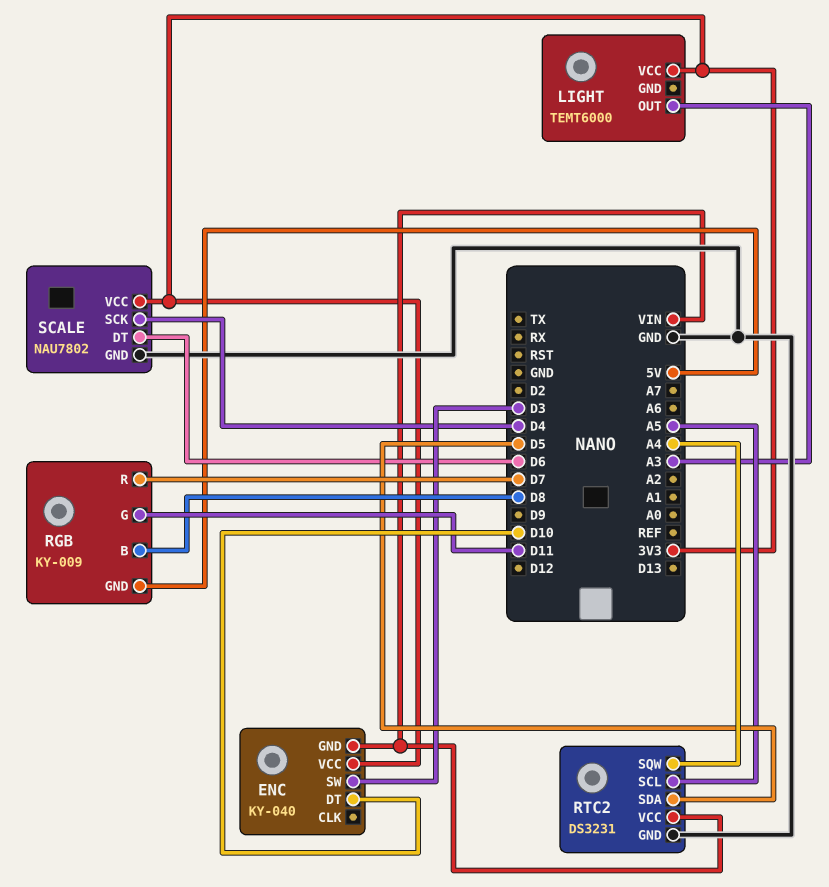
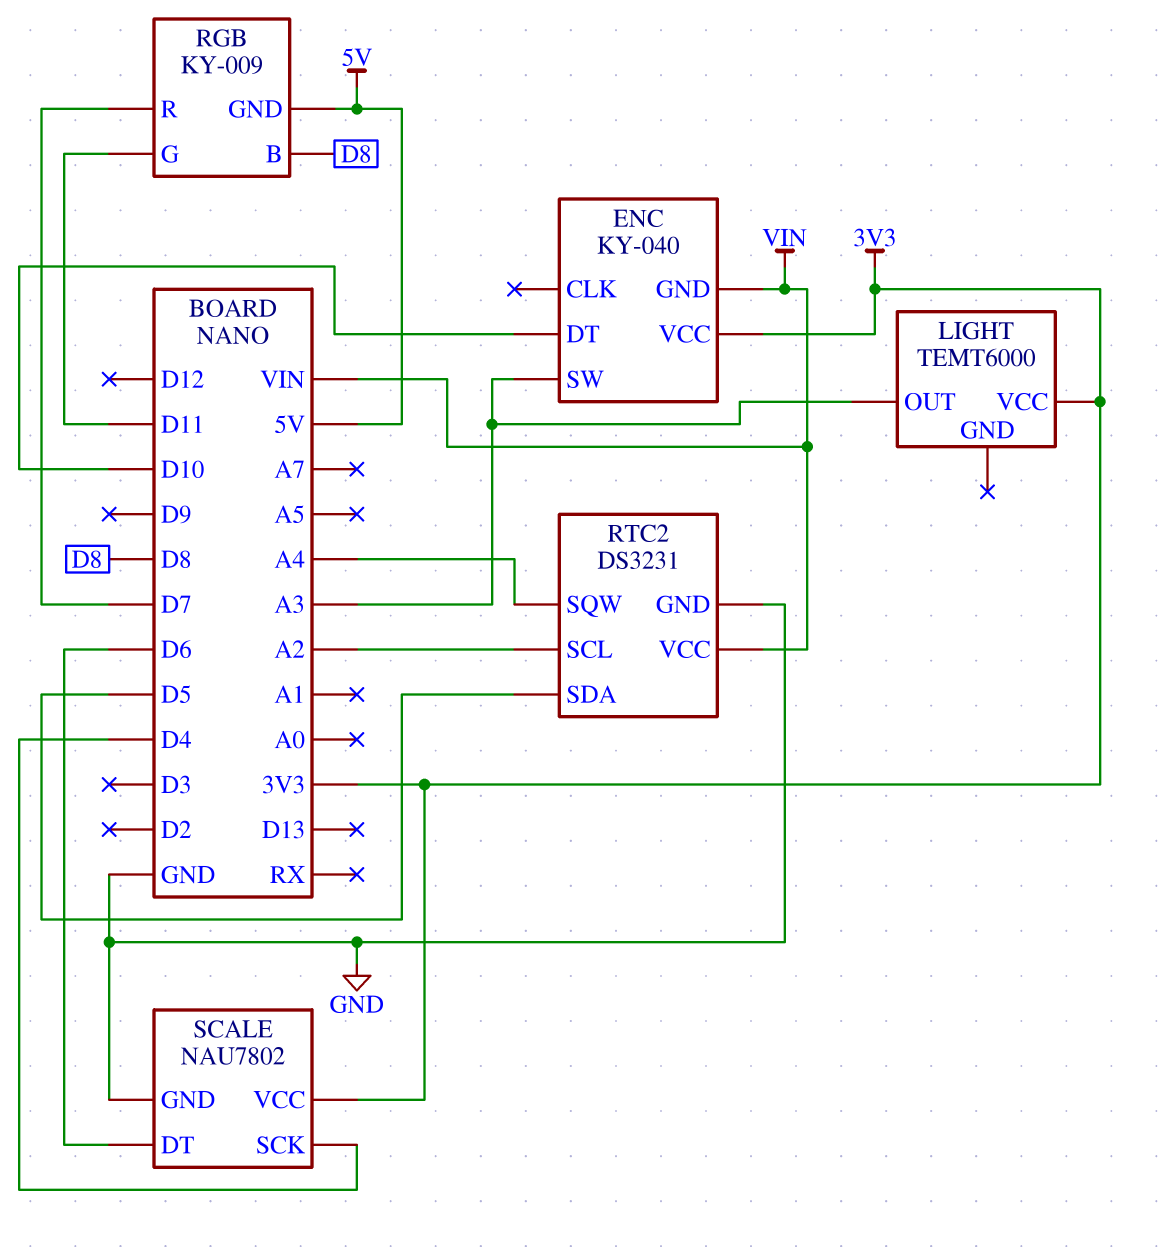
ENC pin SW: D3 -> A3
RTC2 pin SCL: A5 -> A2

